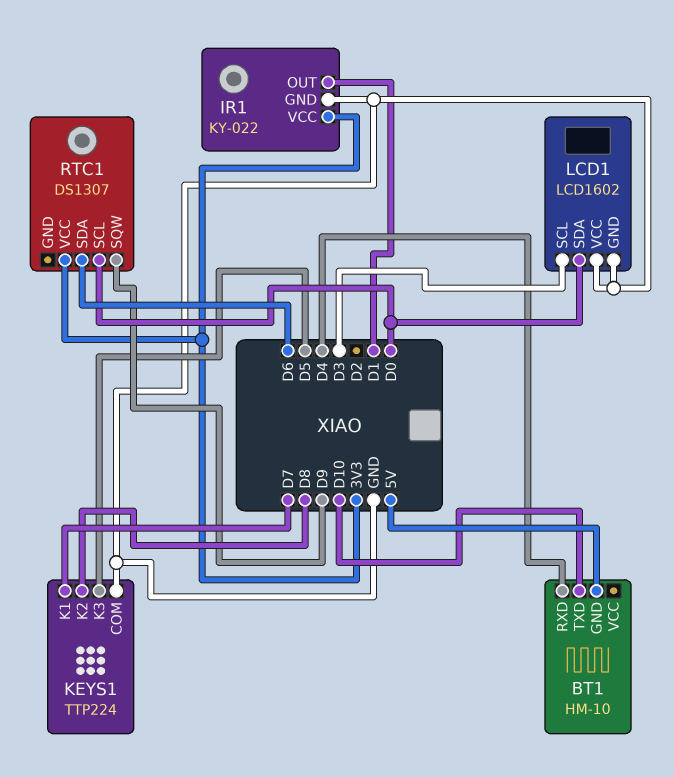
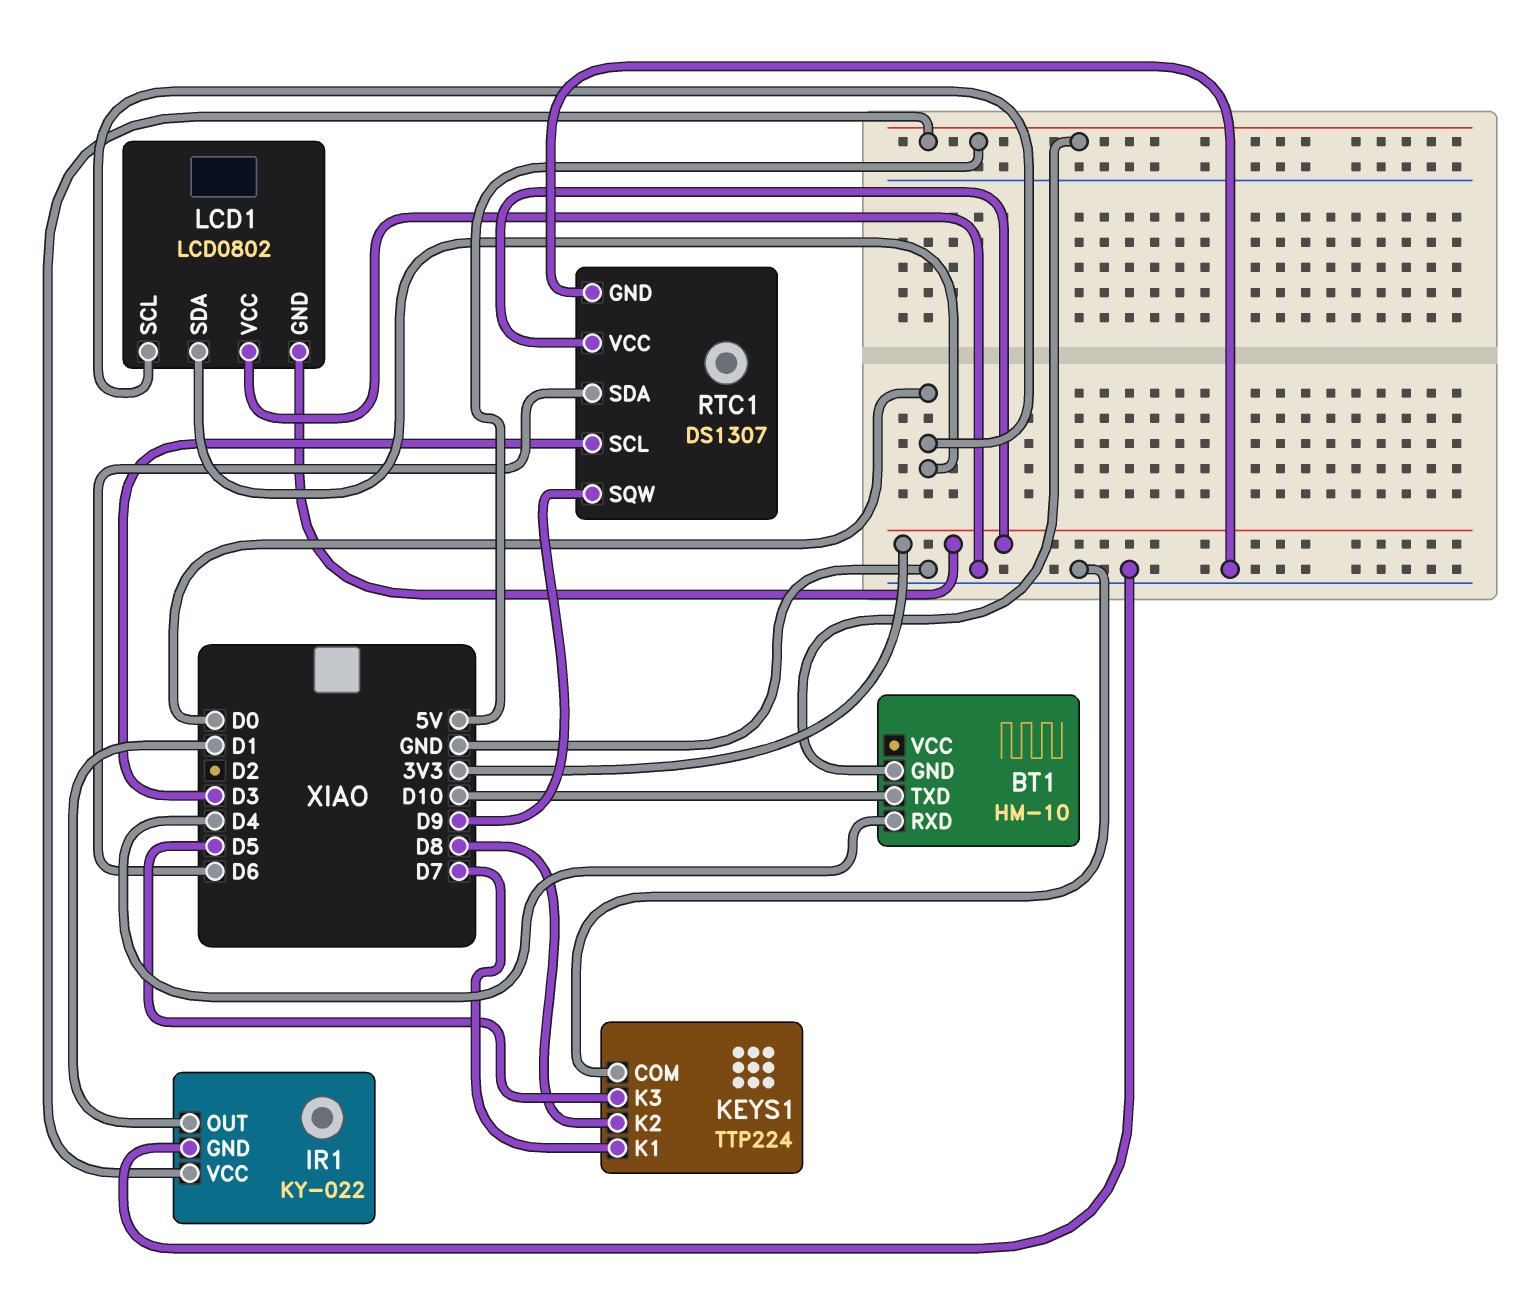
IR1 pin VCC: 3V3 -> 5V
LCD1: LCD1602 -> LCD0802
LCD1 pin GND: GND -> 3V3
LCD1 pin SCL: D3 -> D0
RTC1 pin GND: none -> GND
RTC1 pin SCL: D0 -> D3

